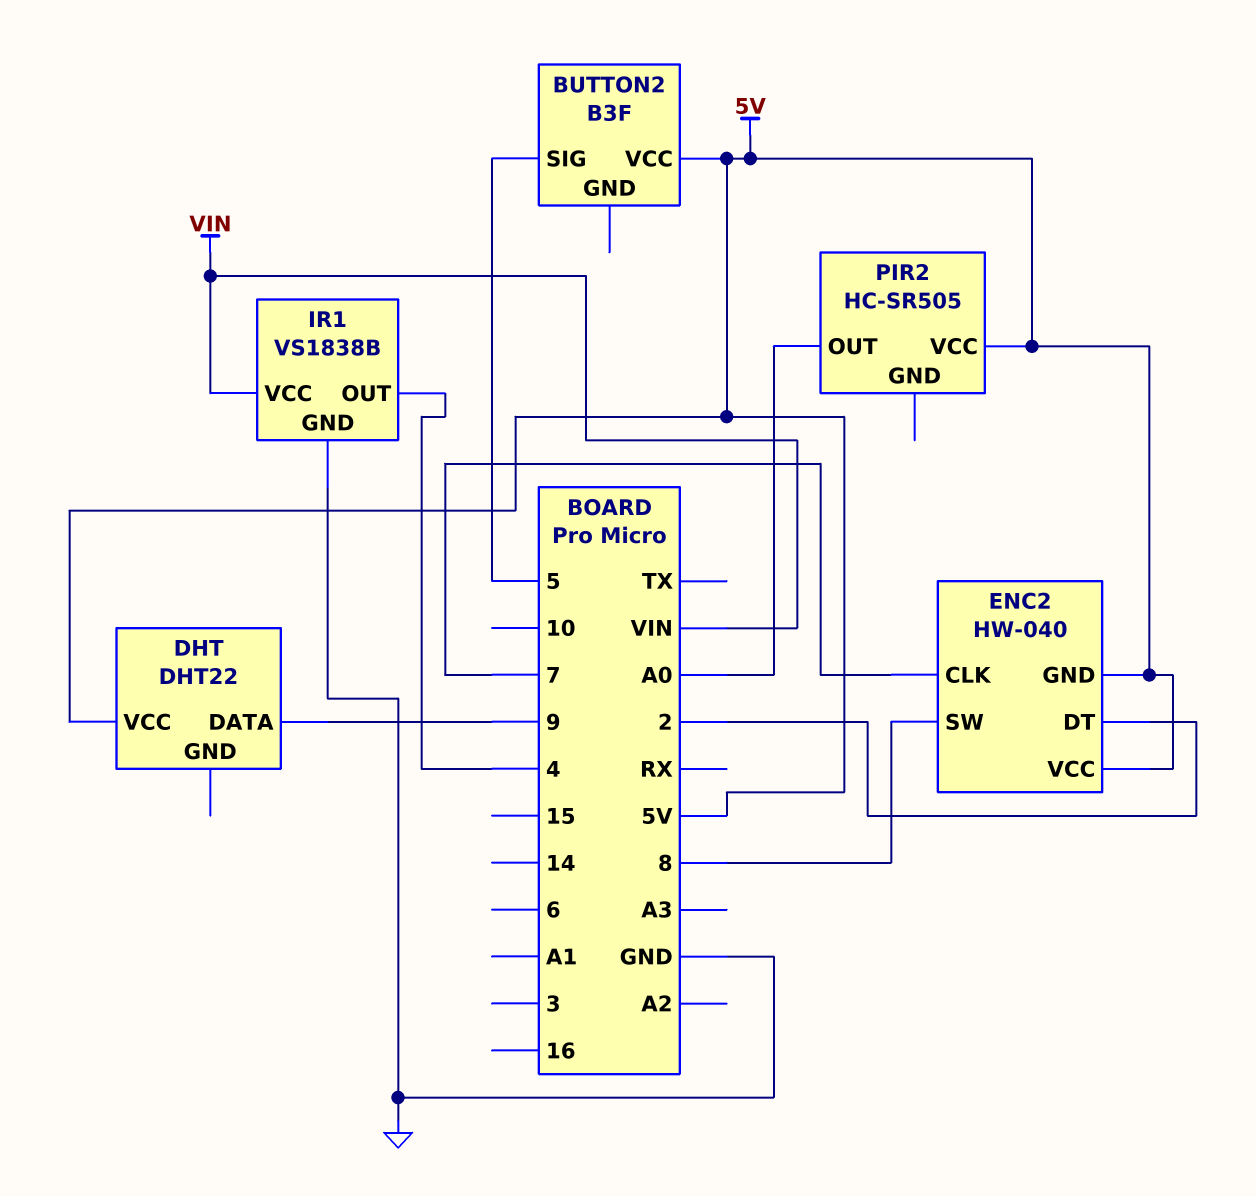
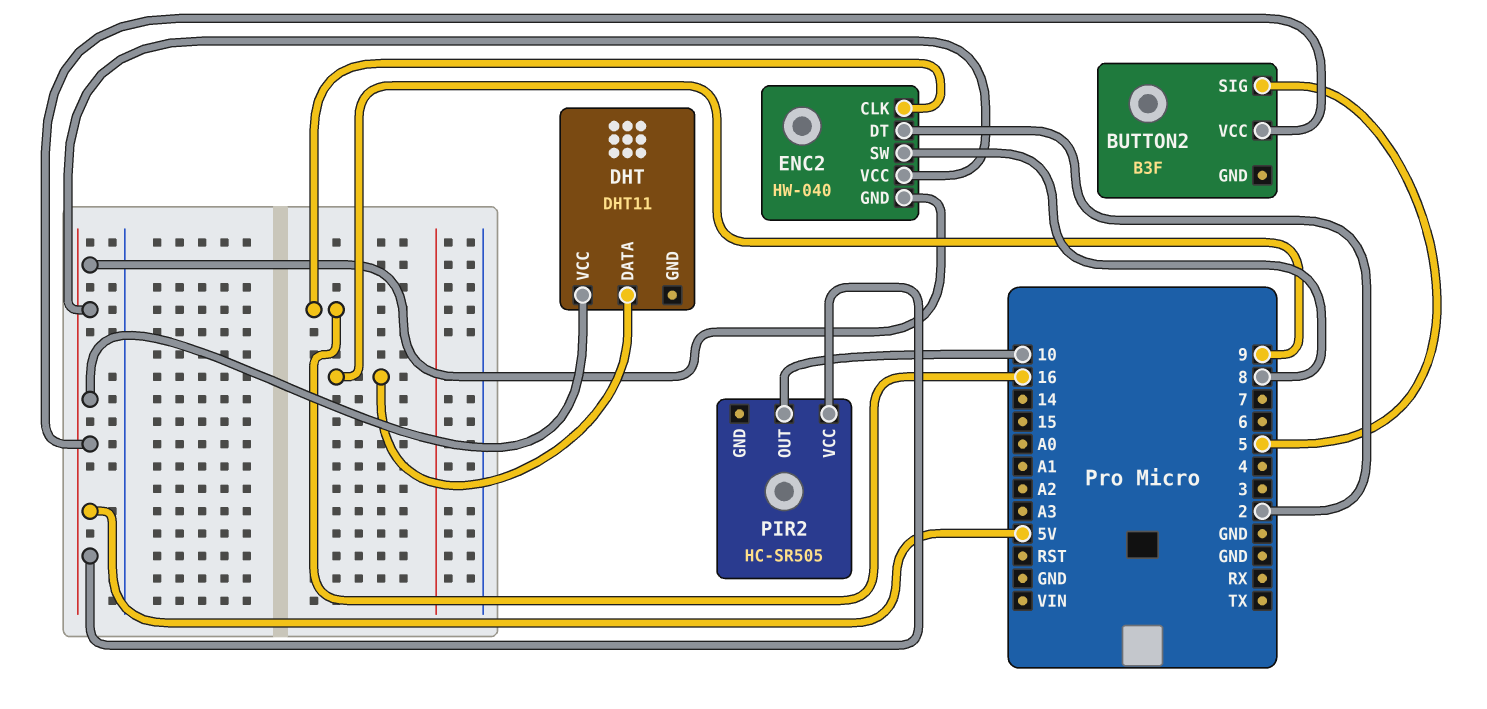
DHT: DHT22 -> DHT11
ENC2 pin CLK: 7 -> 16
IR1: VS1838B -> none
IR1 pin GND: GND -> none
IR1 pin OUT: 4 -> none
IR1 pin VCC: VIN -> none
PIR2 pin OUT: A0 -> 10

